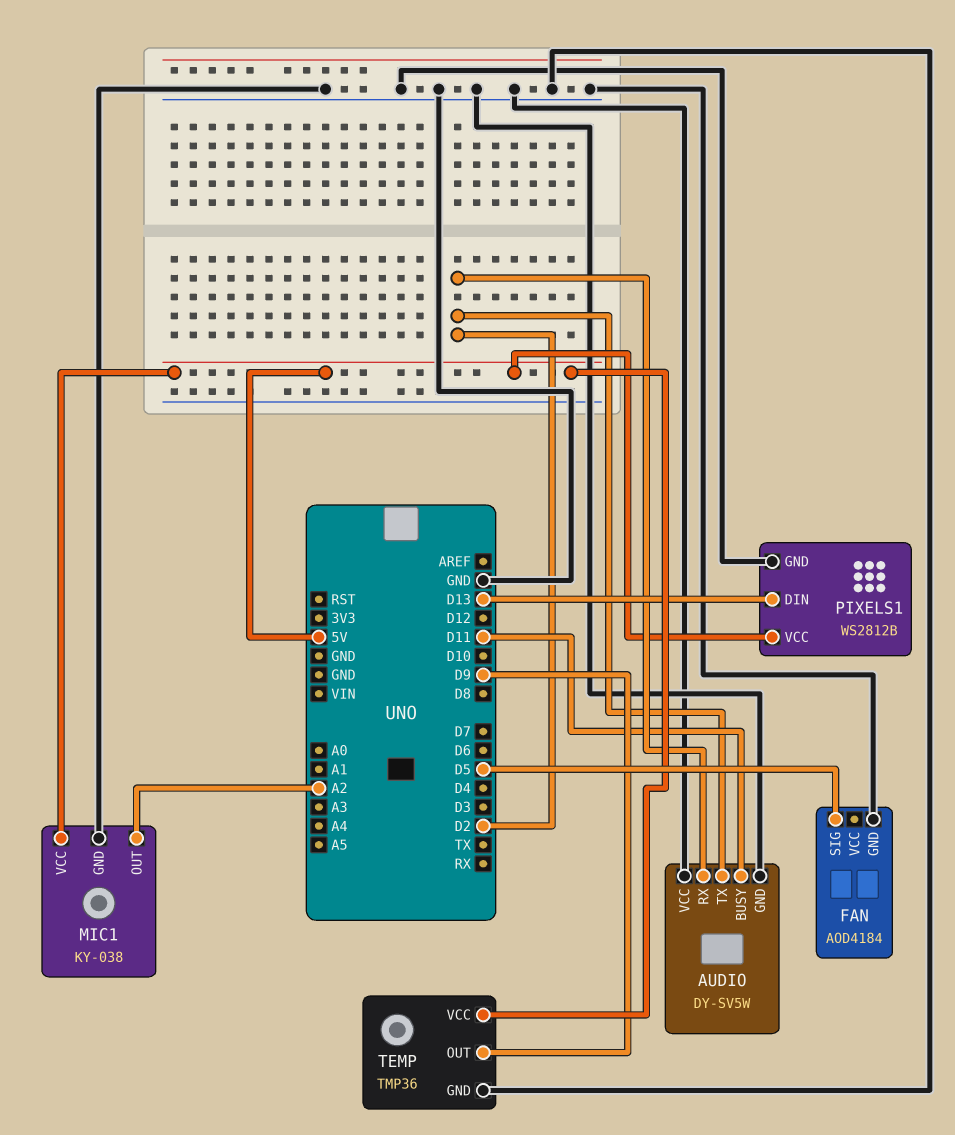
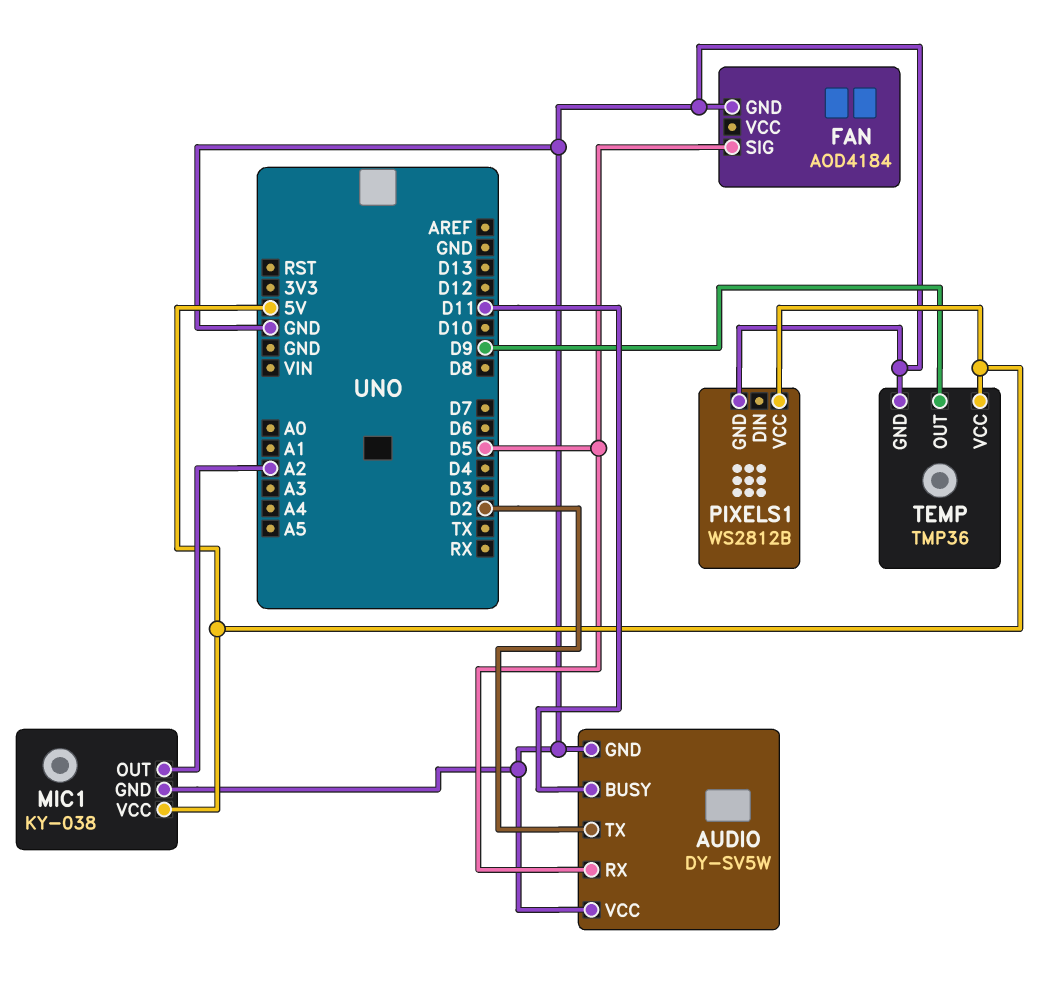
AUDIO pin RX: D2 -> D5
PIXELS1 pin DIN: D13 -> none

